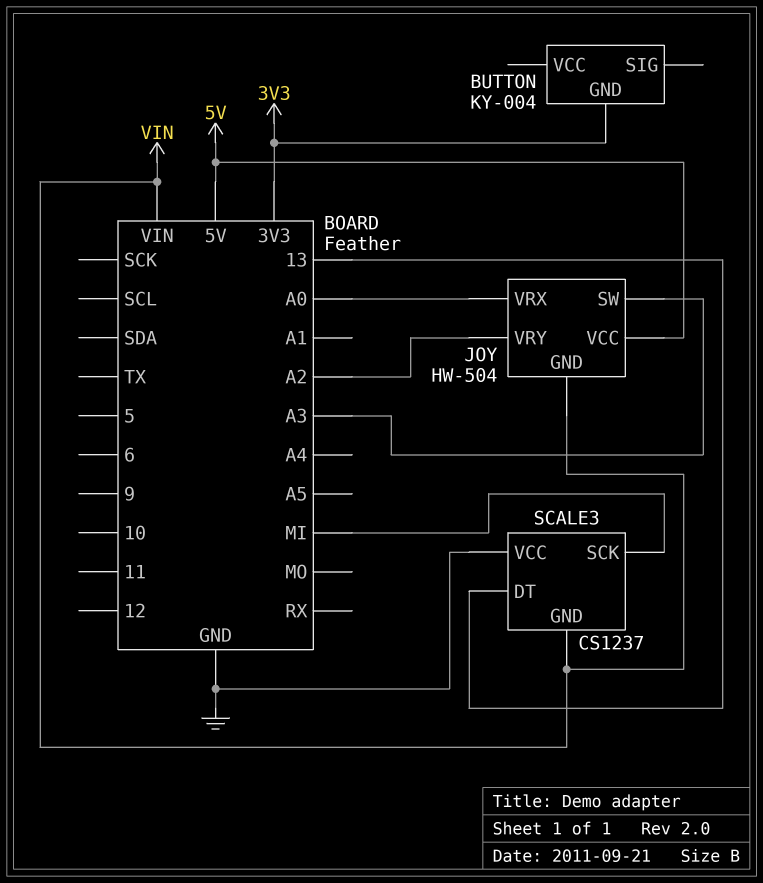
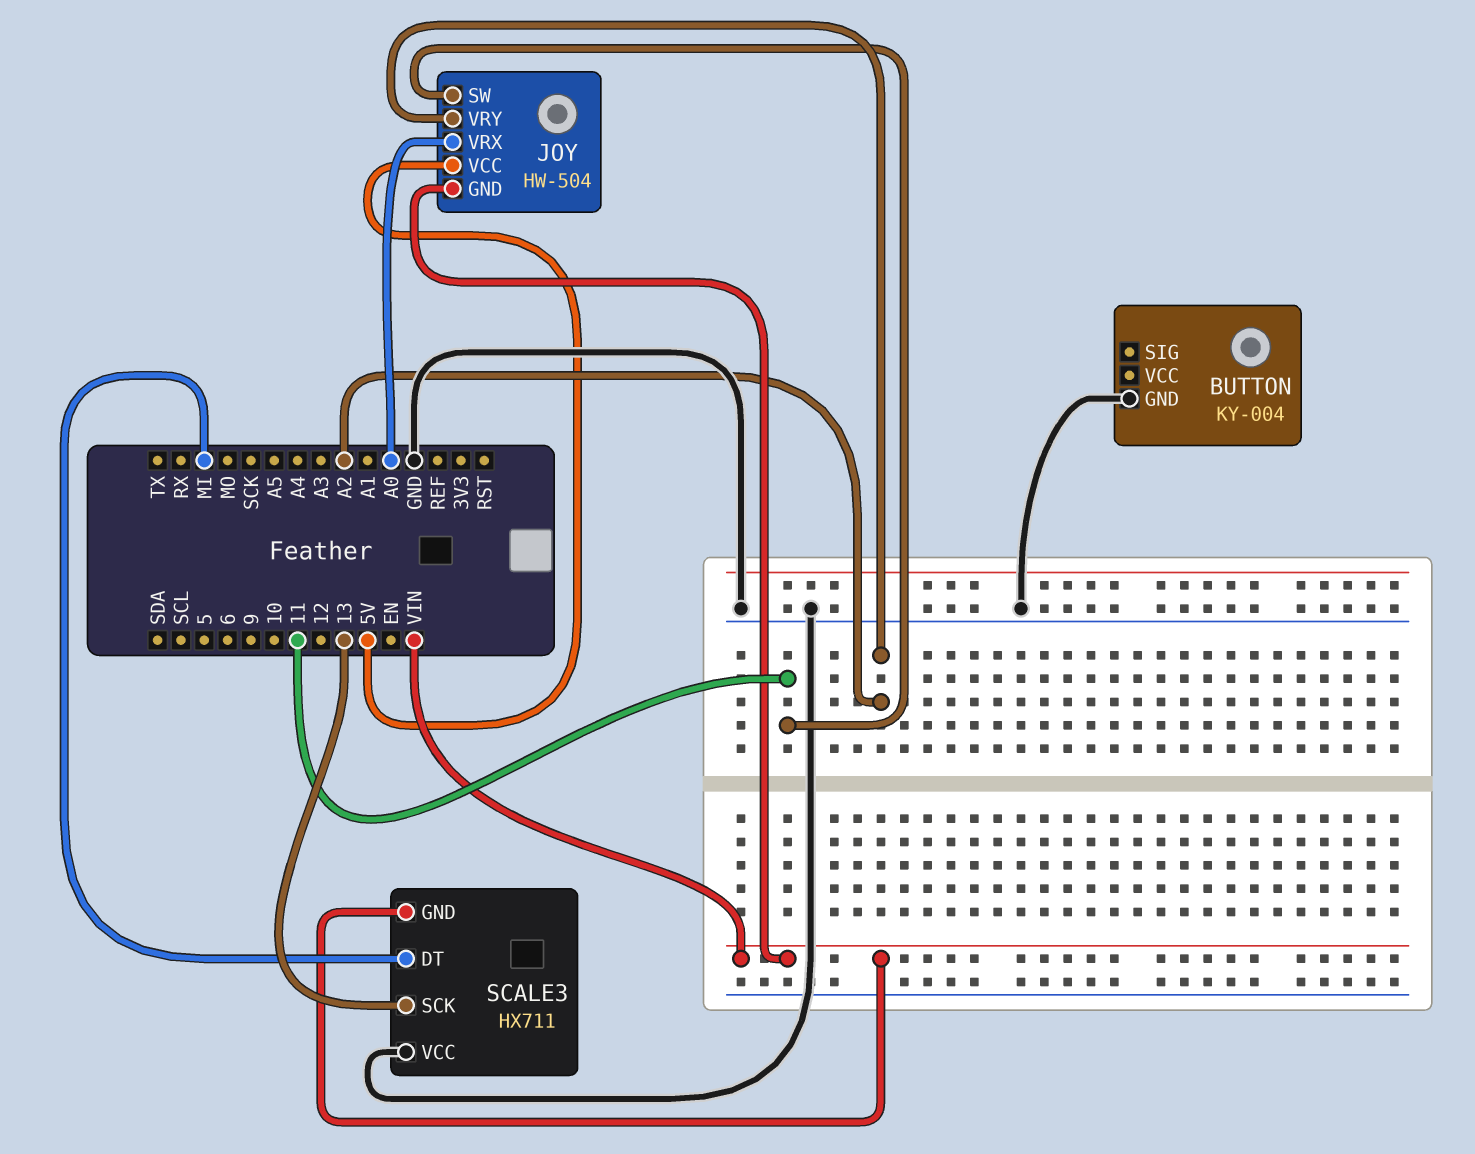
BUTTON pin GND: 3V3 -> GND
JOY pin SW: A3 -> 11
SCALE3: CS1237 -> HX711
SCALE3 pin DT: 13 -> MI
SCALE3 pin SCK: MI -> 13

